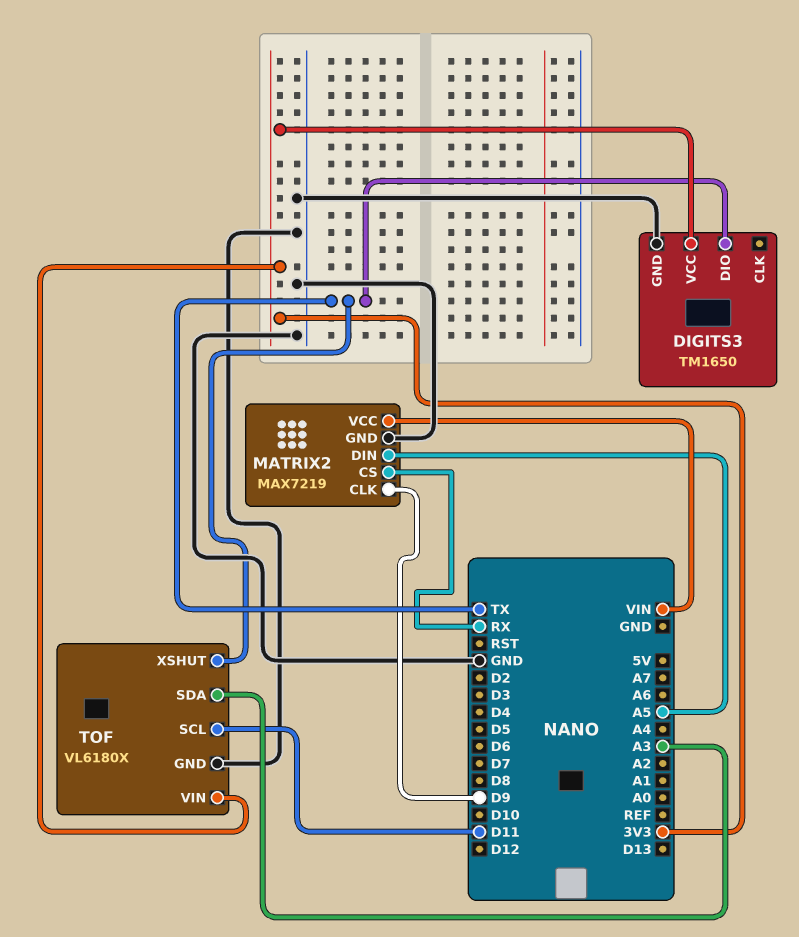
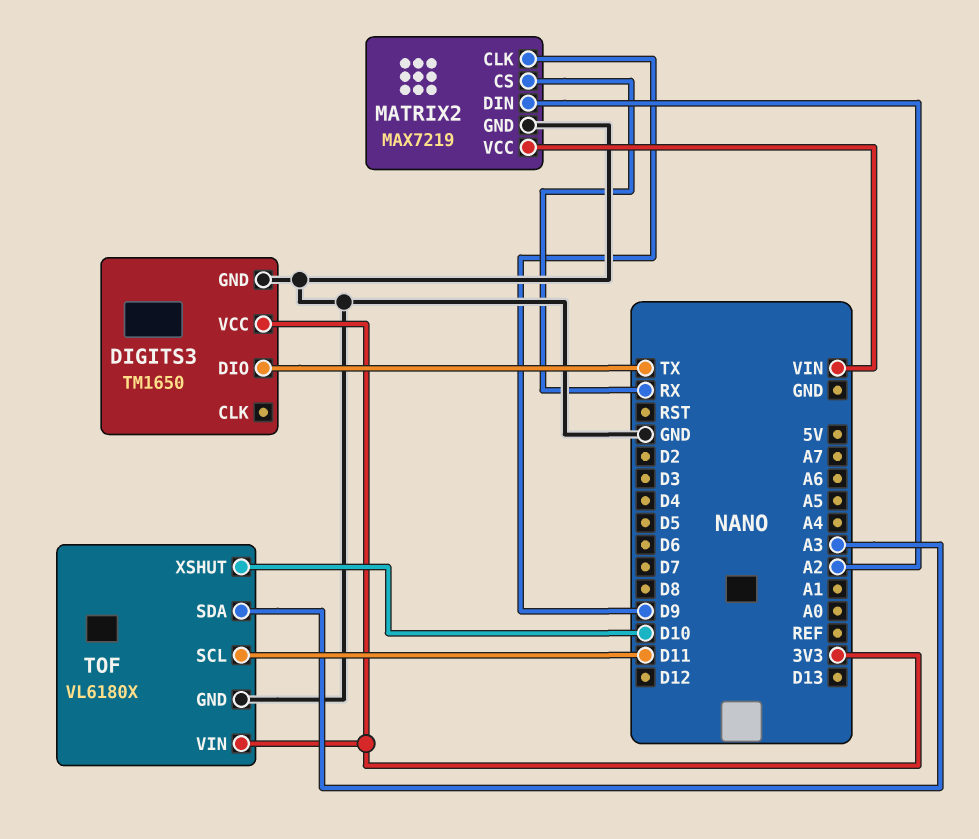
MATRIX2 pin DIN: A5 -> A2
TOF pin XSHUT: TX -> D10

